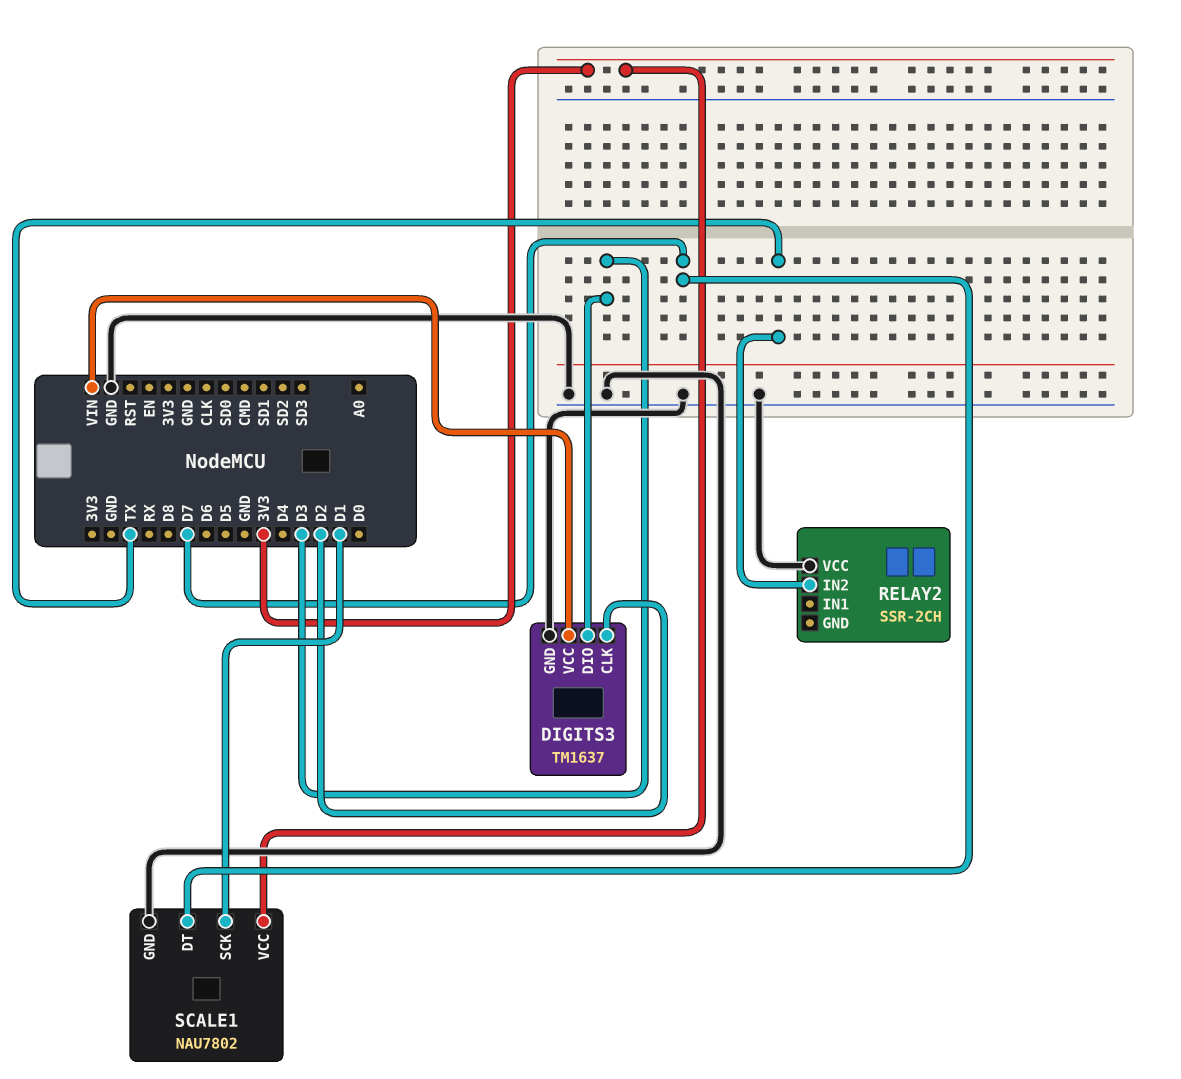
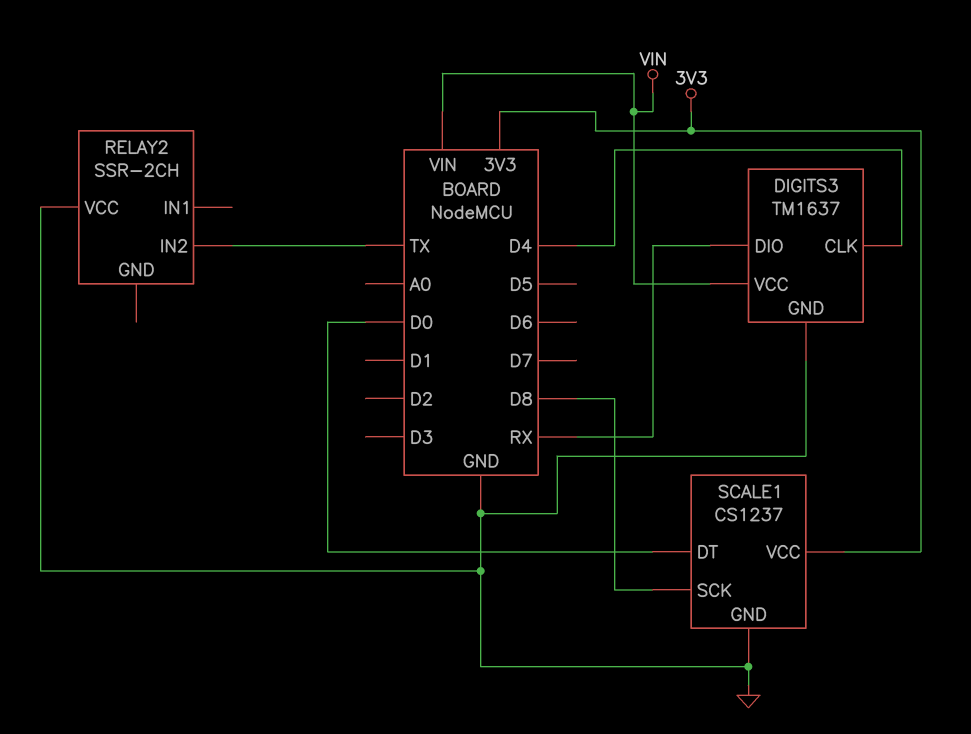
DIGITS3 pin CLK: D2 -> D4
DIGITS3 pin DIO: D3 -> RX
SCALE1: NAU7802 -> CS1237
SCALE1 pin DT: D7 -> D0
SCALE1 pin SCK: D1 -> D8

